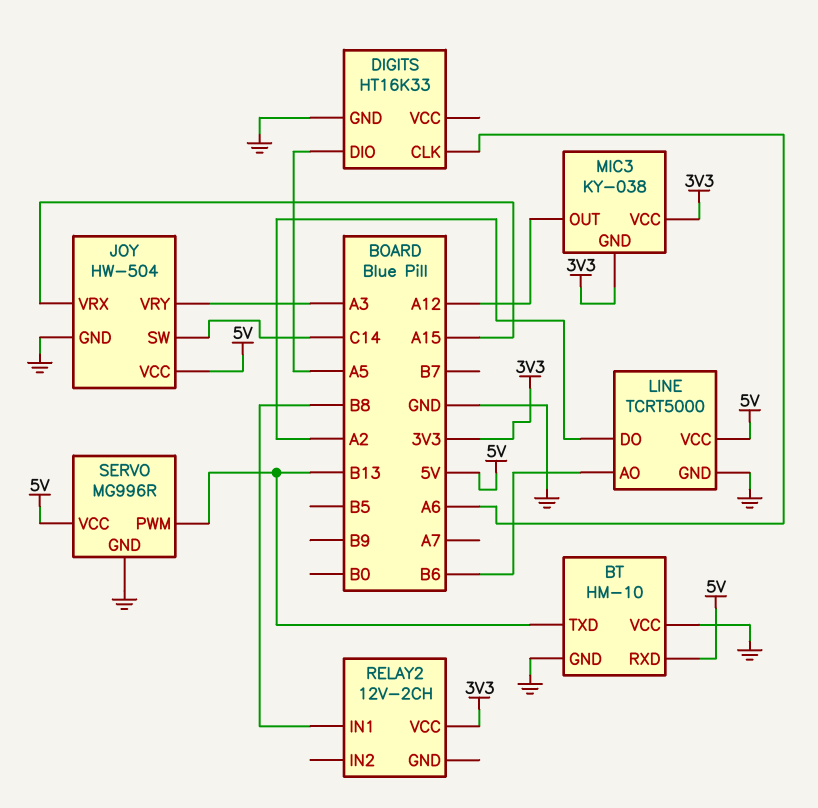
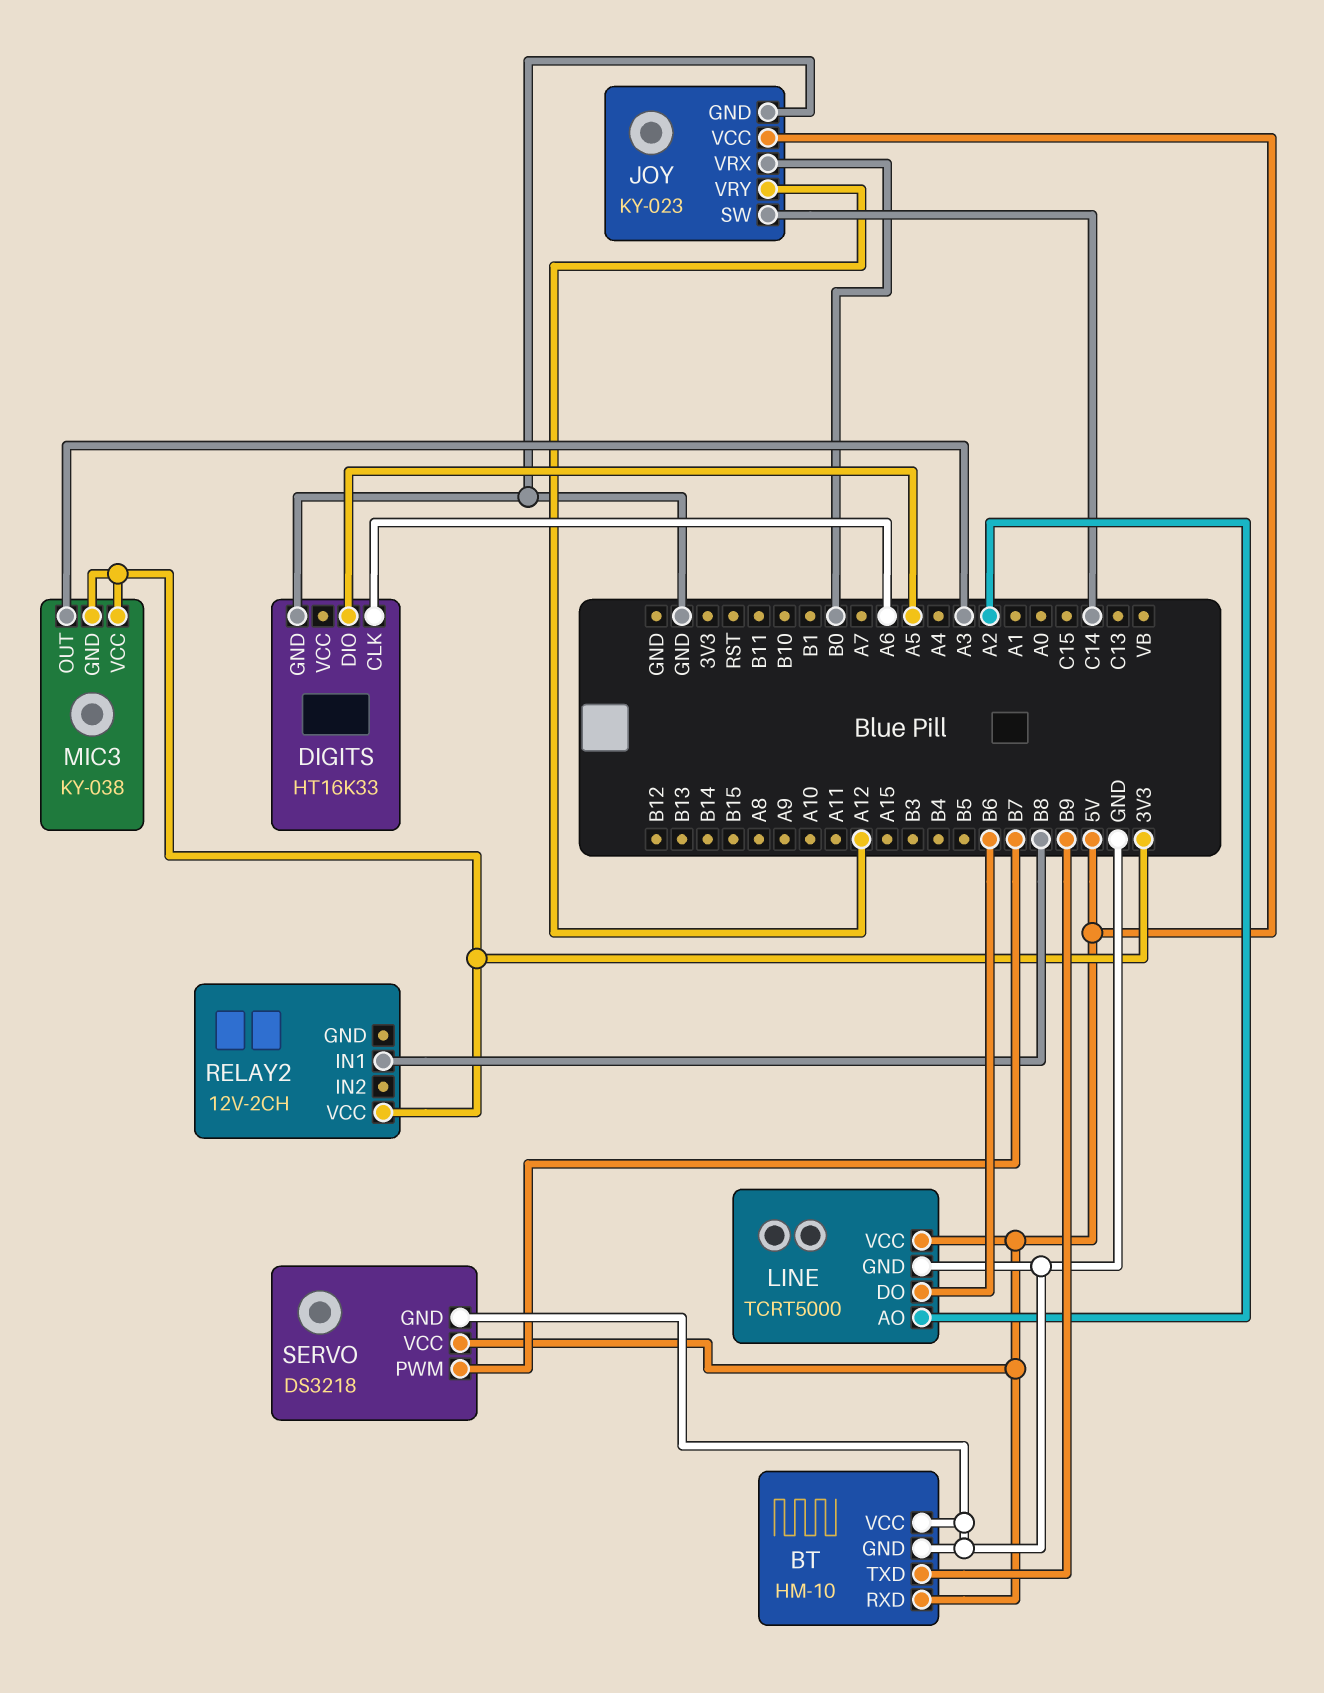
BT pin TXD: B13 -> B9
JOY: HW-504 -> KY-023
JOY pin VRX: A15 -> B0
JOY pin VRY: A3 -> A12
LINE pin AO: B6 -> A2
LINE pin DO: A2 -> B6
MIC3 pin OUT: A12 -> A3
SERVO: MG996R -> DS3218
SERVO pin PWM: B13 -> B7

